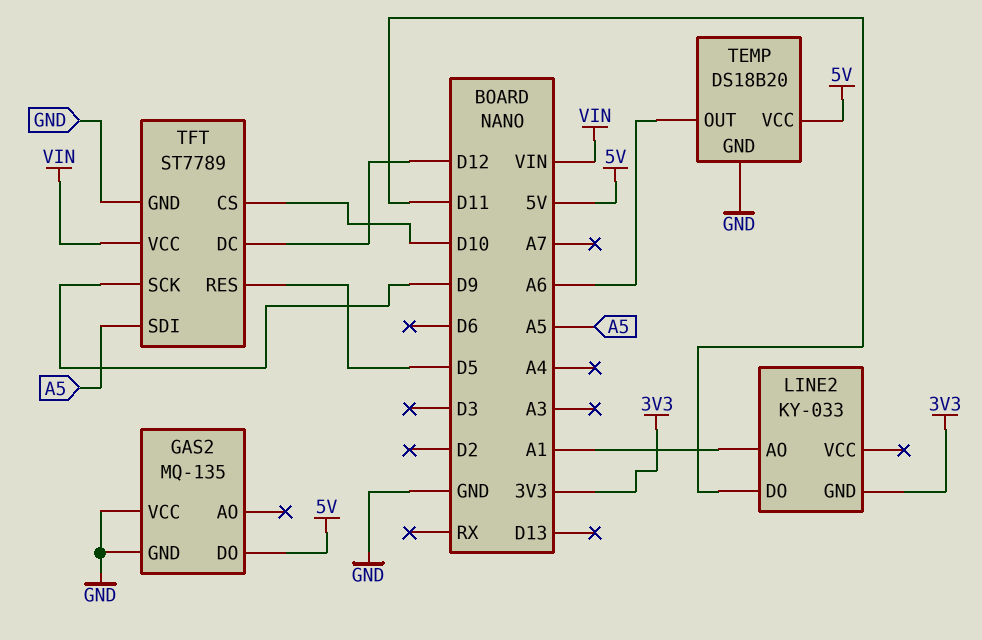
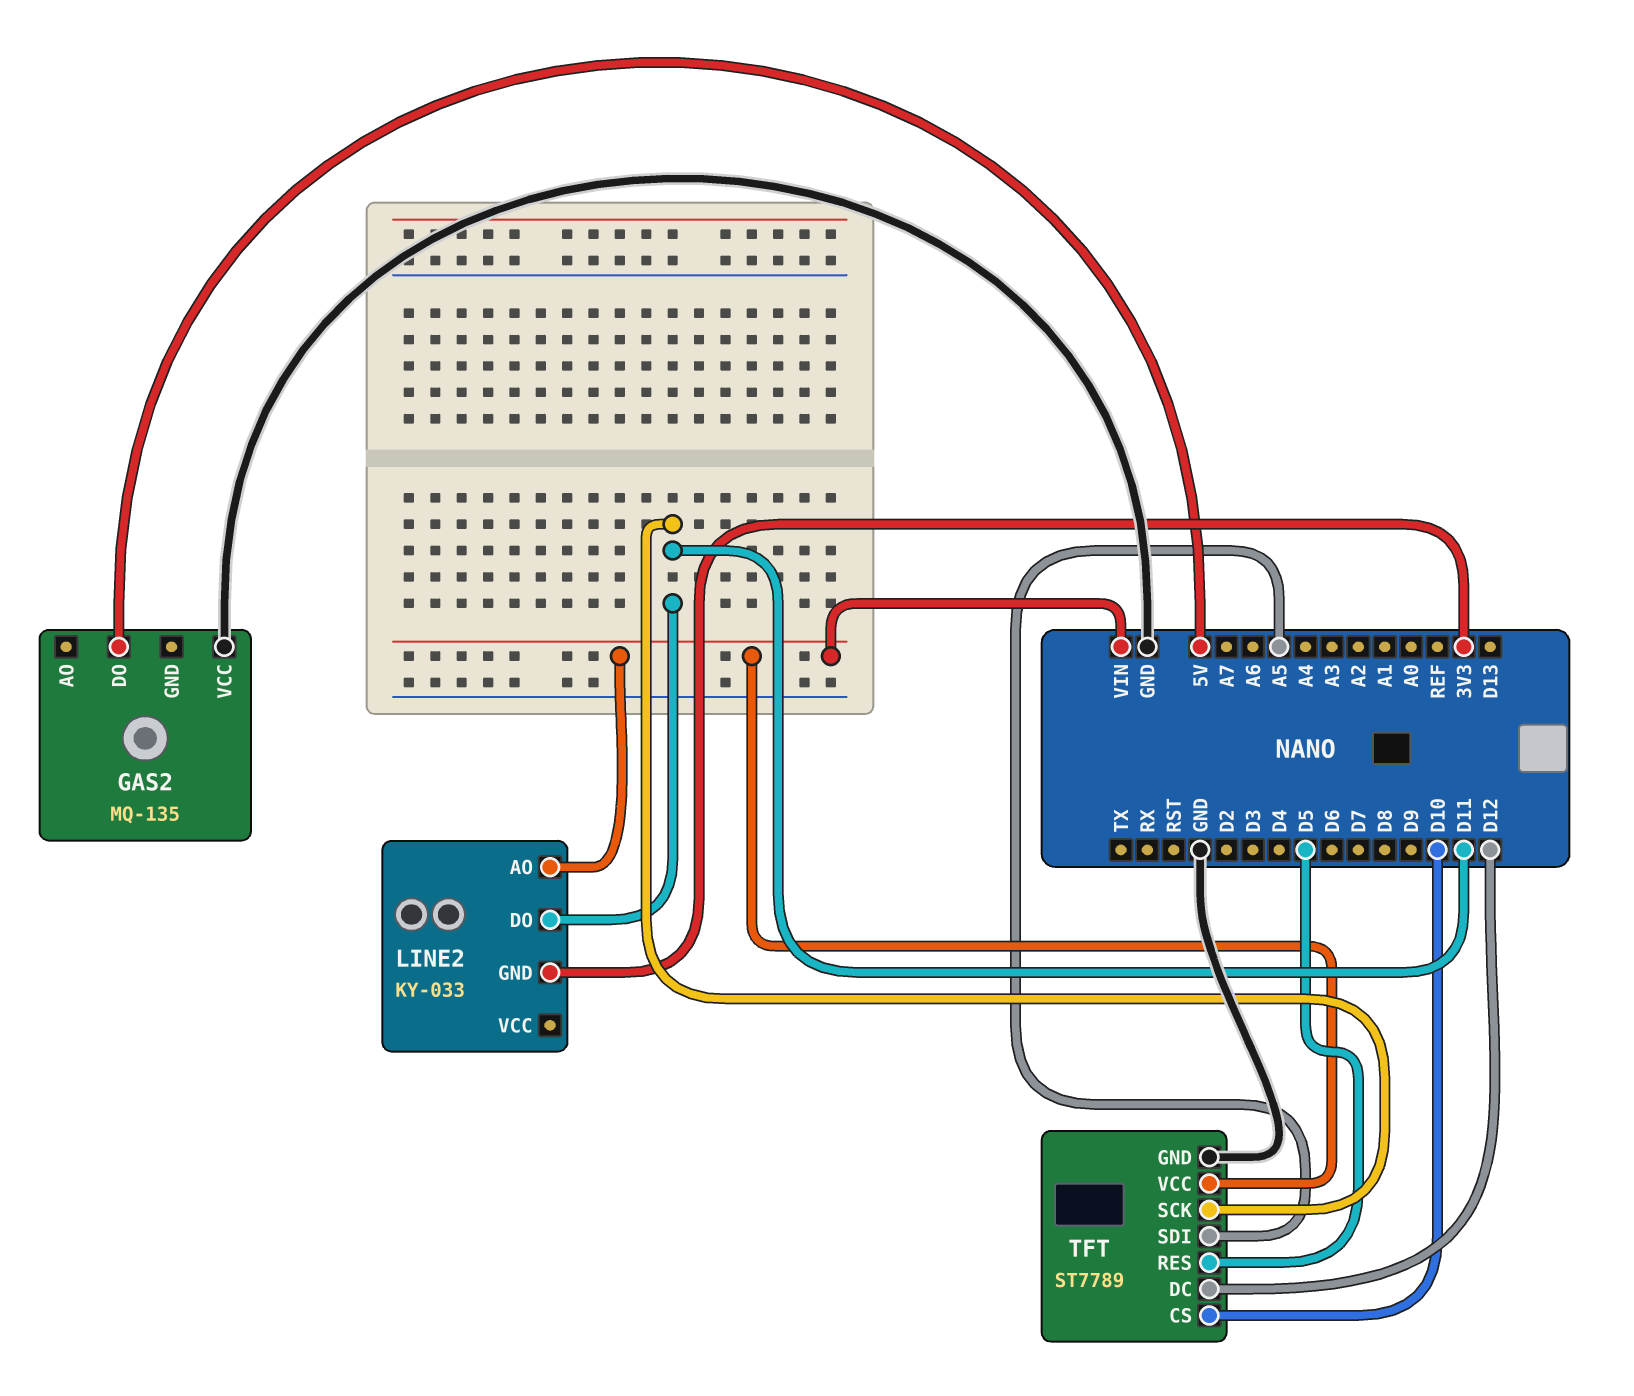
GAS2 pin GND: GND -> none
LINE2 pin AO: A1 -> VIN
TEMP: DS18B20 -> none
TEMP pin GND: GND -> none
TEMP pin OUT: A6 -> none
TEMP pin VCC: 5V -> none
TFT pin SCK: D9 -> D11

